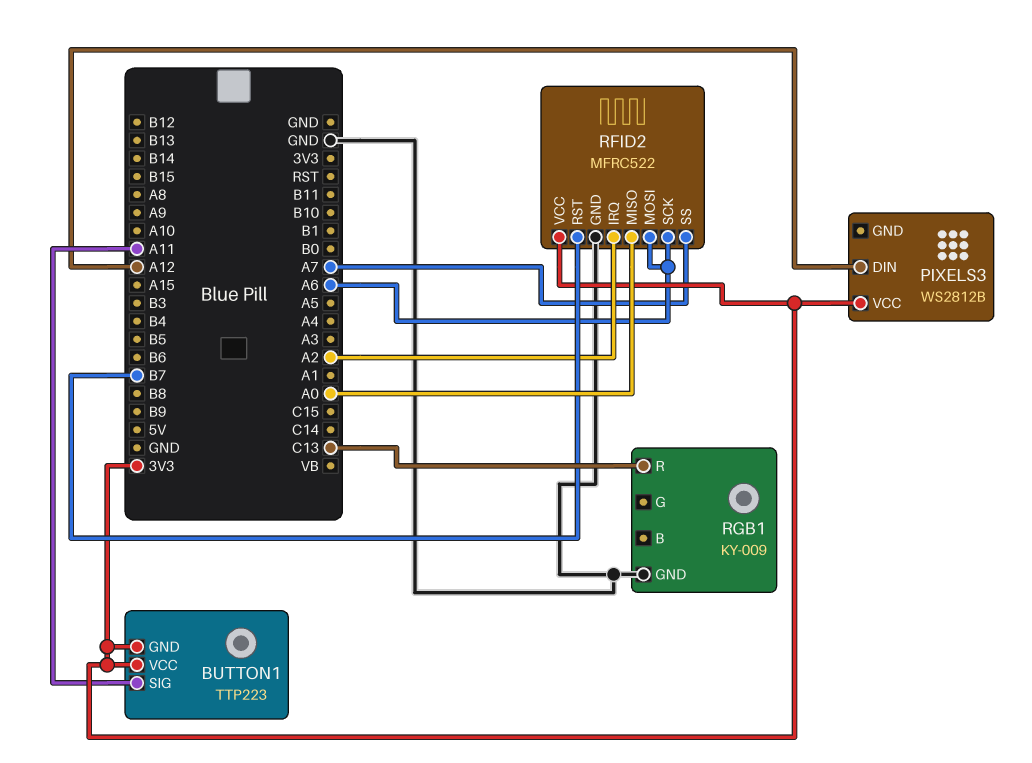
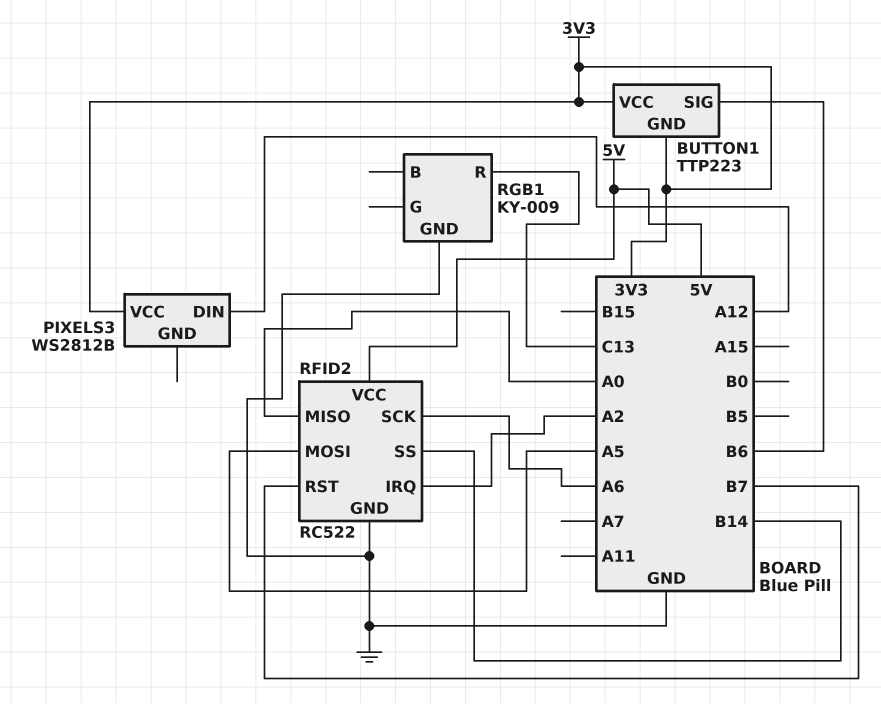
BUTTON1 pin SIG: A11 -> B6
RFID2: MFRC522 -> RC522
RFID2 pin MOSI: A6 -> A5
RFID2 pin SS: A7 -> B14
RFID2 pin VCC: 3V3 -> 5V

